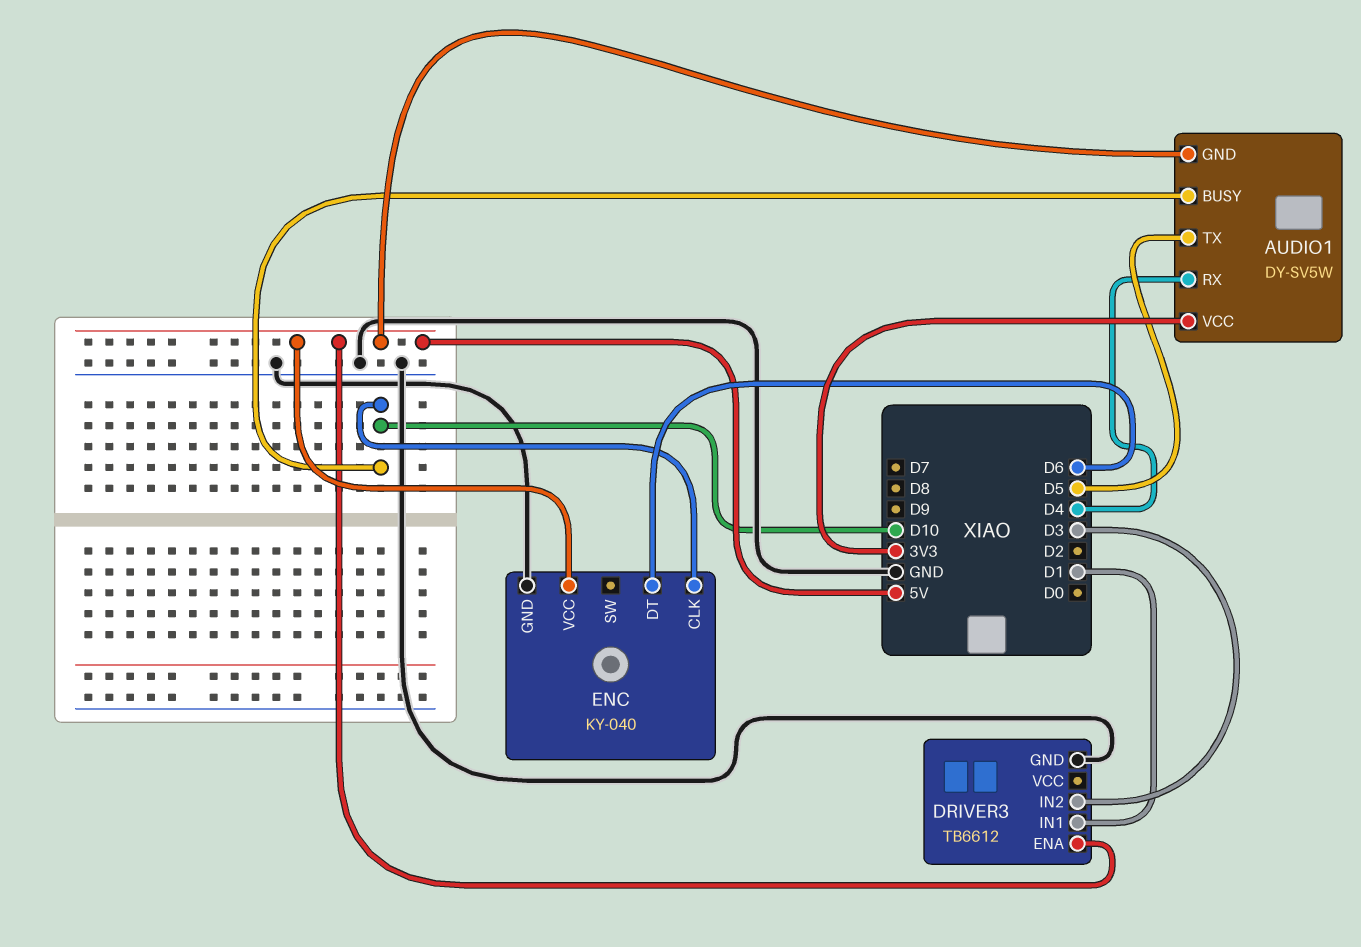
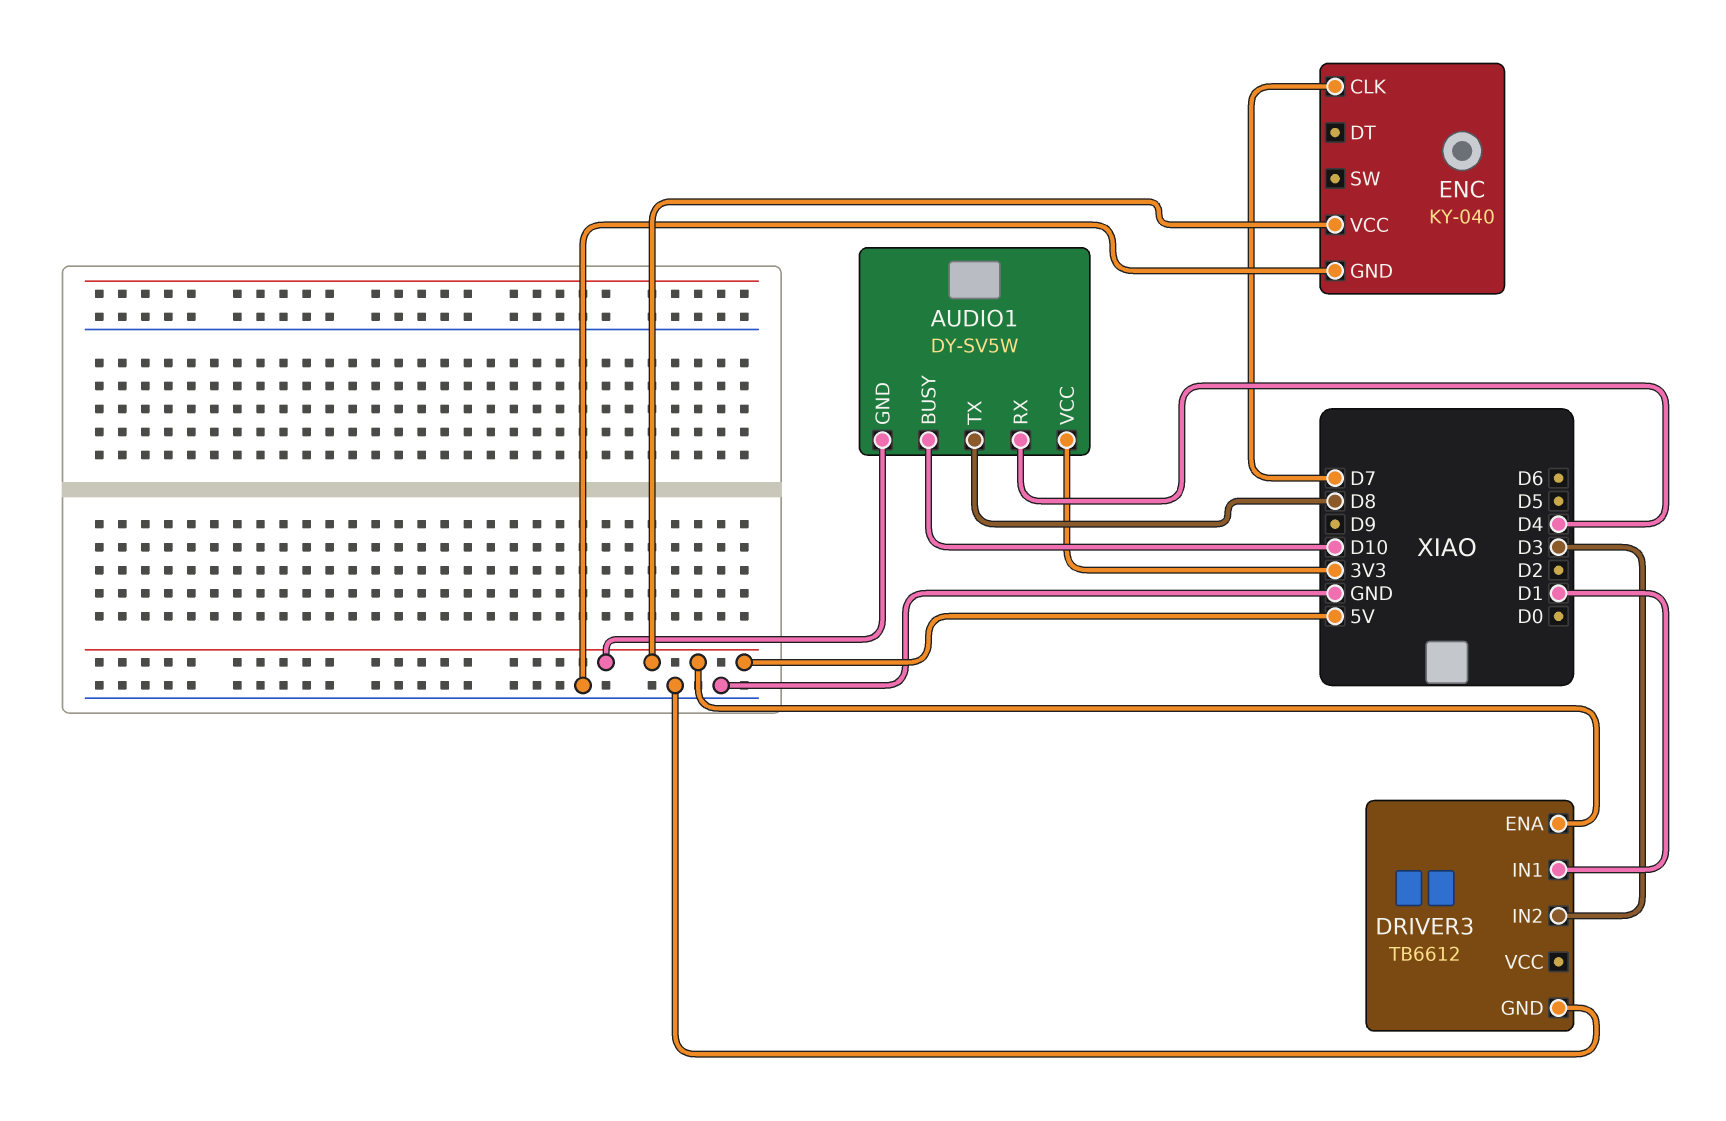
AUDIO1 pin TX: D5 -> D8
ENC pin CLK: D10 -> D7
ENC pin DT: D6 -> none

